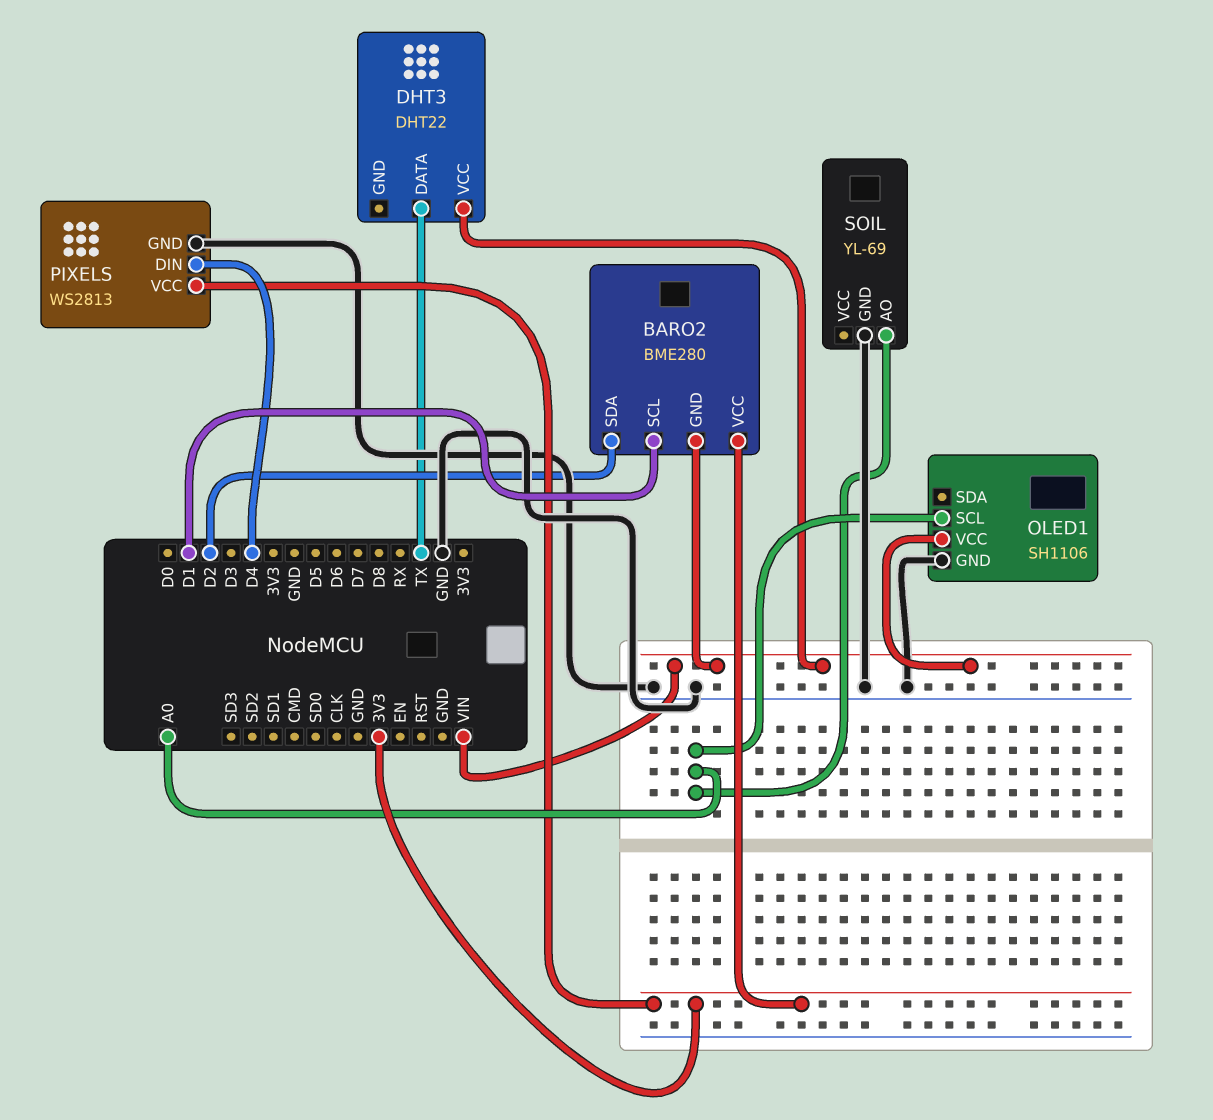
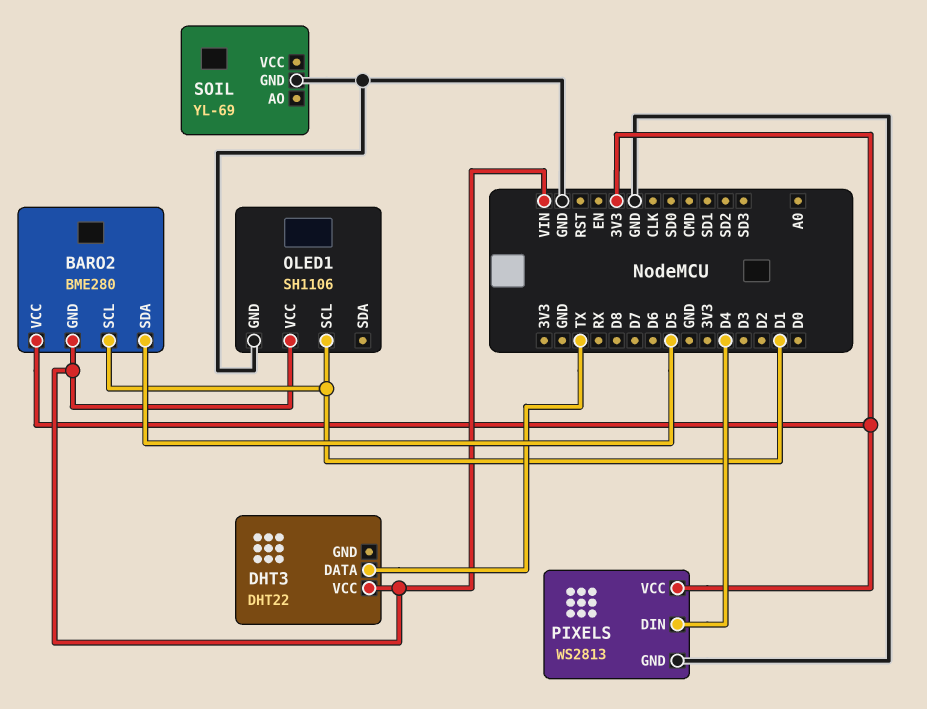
BARO2 pin SDA: D2 -> D5
OLED1 pin SCL: A0 -> D1
SOIL pin AO: A0 -> none

